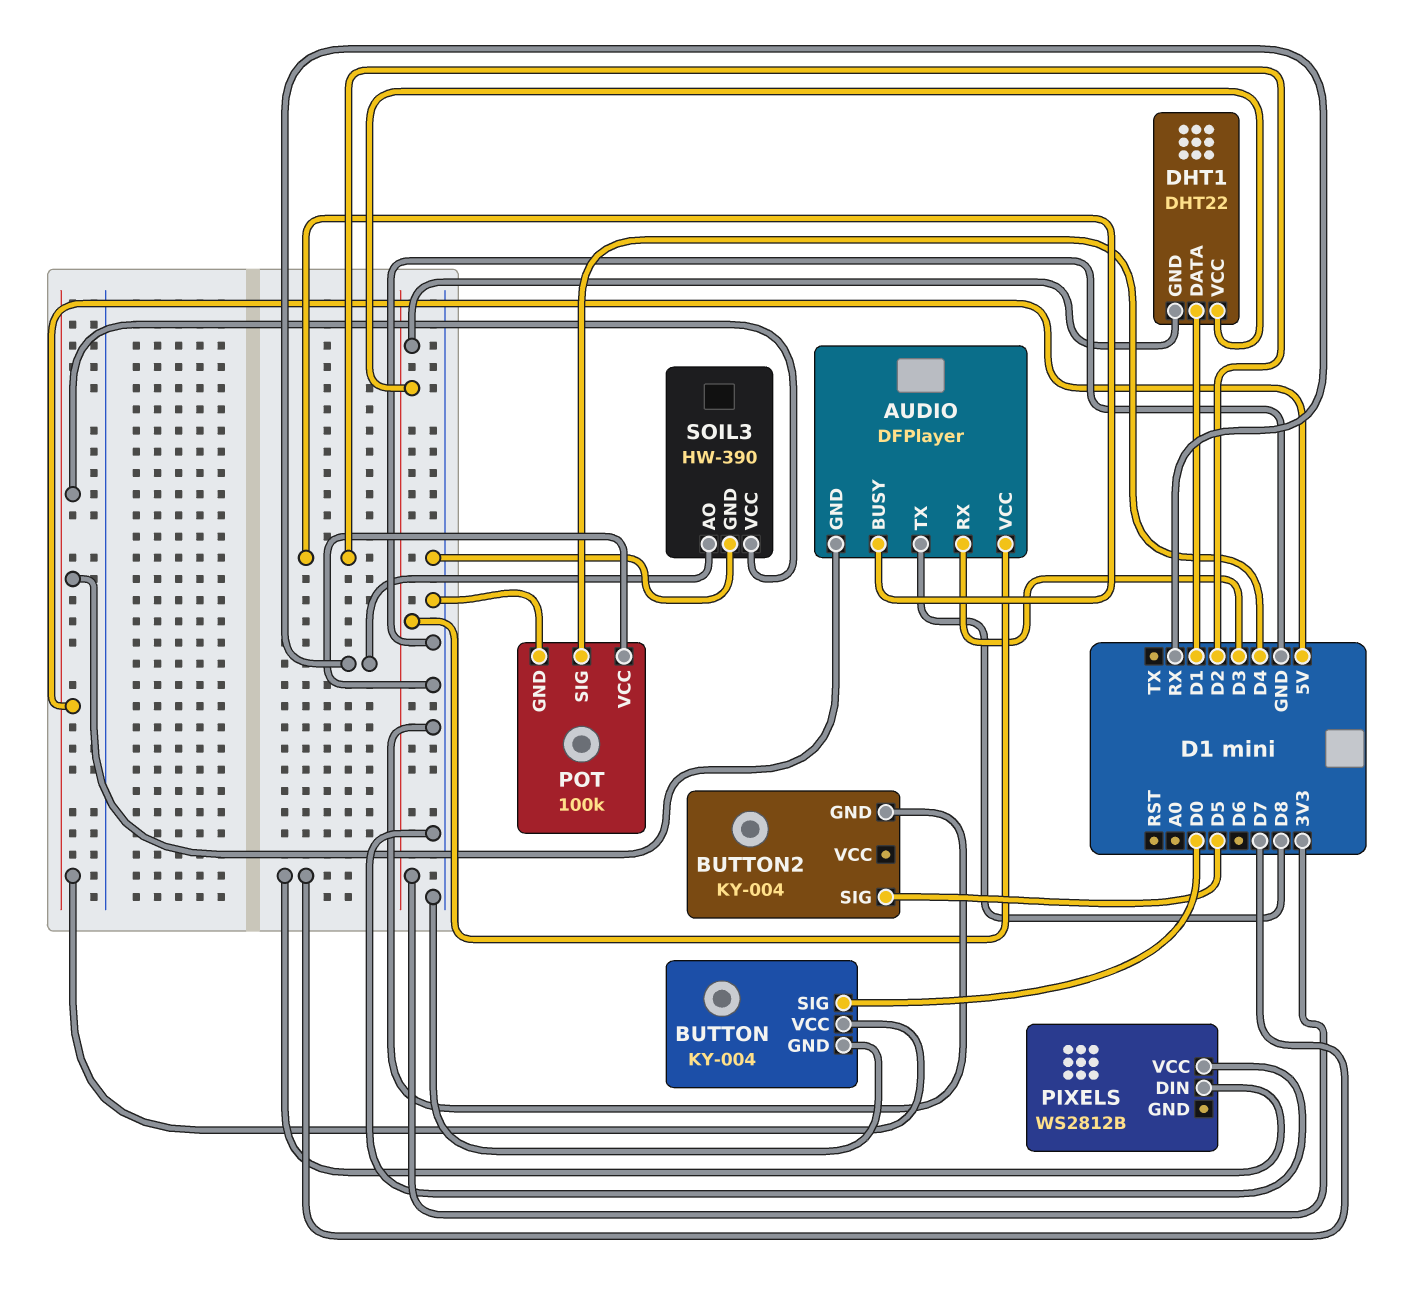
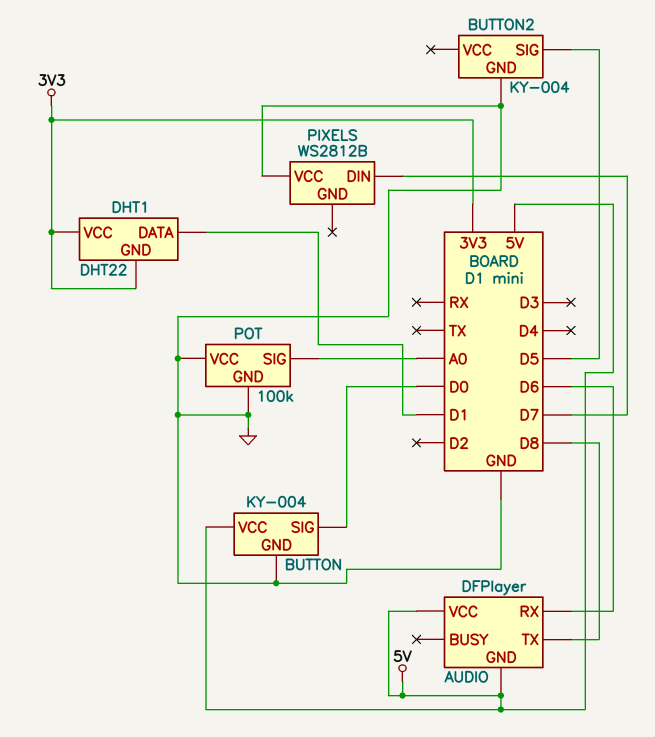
AUDIO pin BUSY: D2 -> none
AUDIO pin RX: D3 -> D6
AUDIO pin VCC: 3V3 -> 5V
POT pin SIG: D4 -> A0
SOIL3: HW-390 -> none
SOIL3 pin AO: RX -> none
SOIL3 pin GND: GND -> none
SOIL3 pin VCC: 5V -> none

